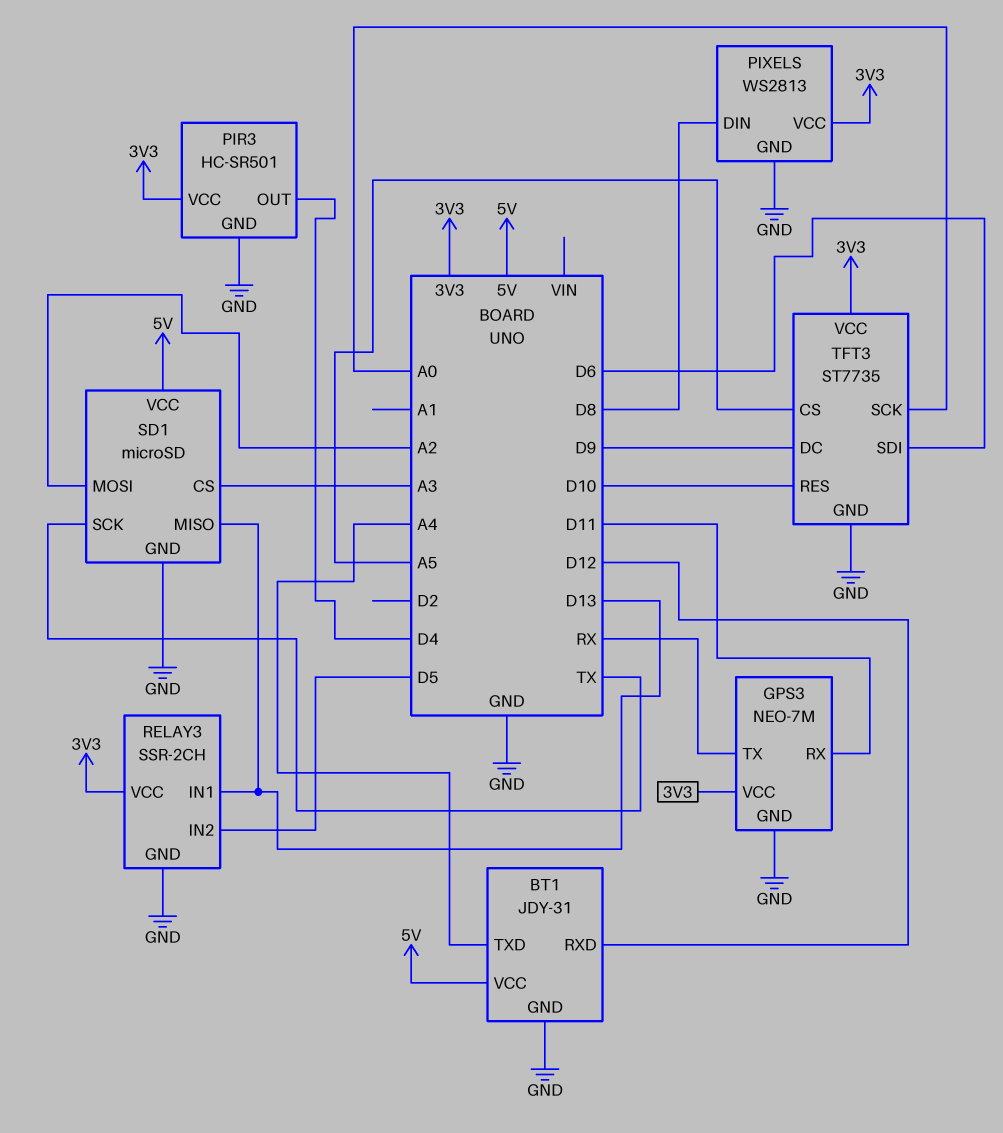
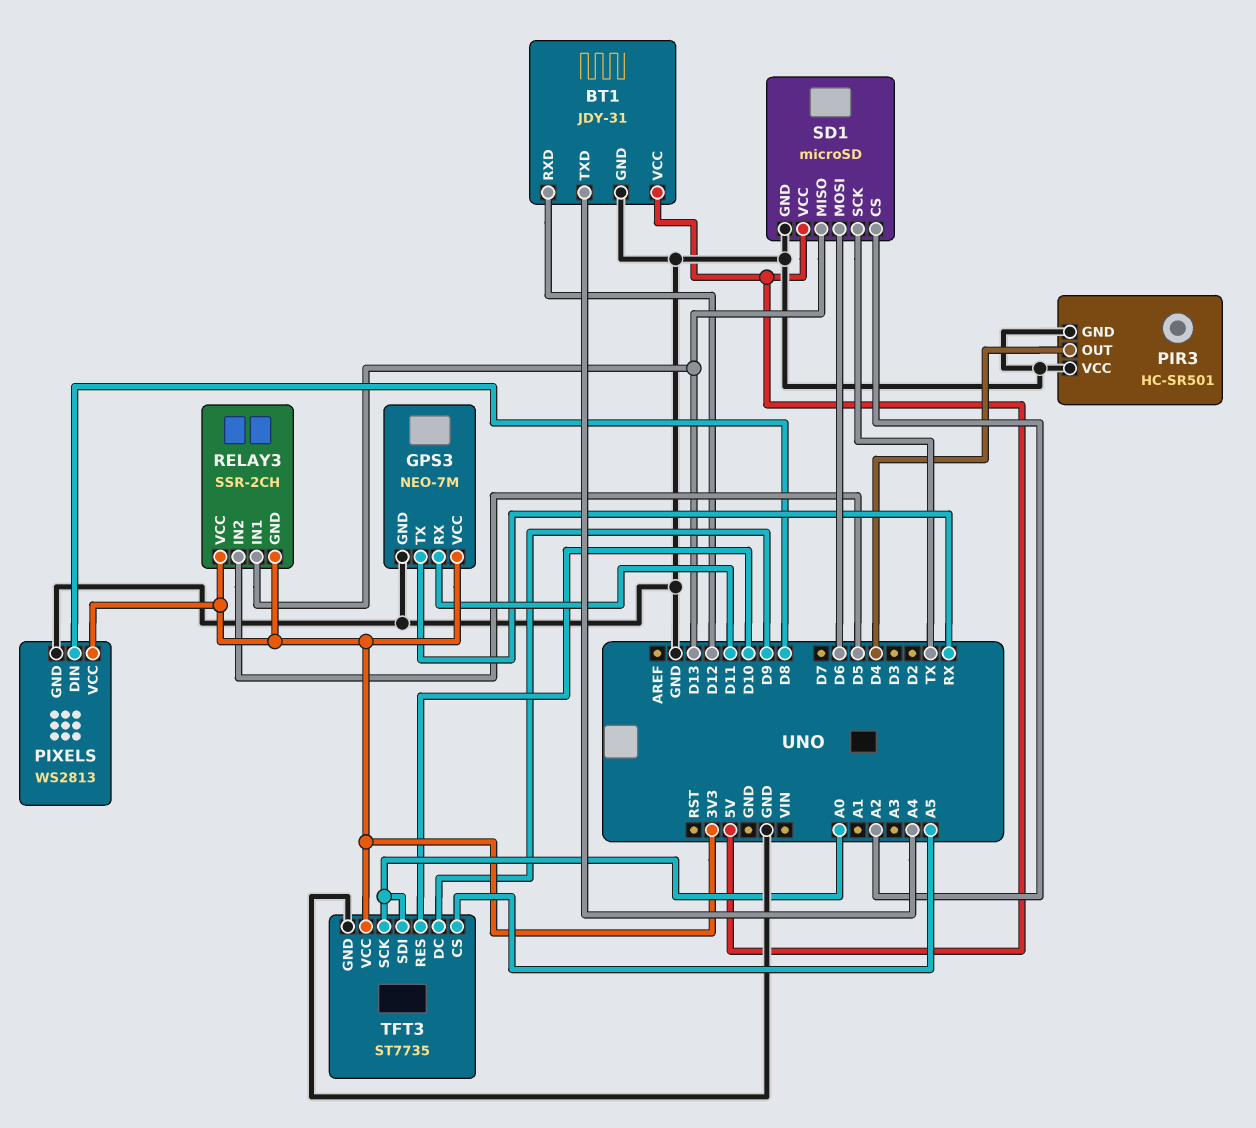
PIR3 pin VCC: 3V3 -> GND
RELAY3 pin GND: GND -> 3V3
SD1 pin CS: A3 -> A2
SD1 pin MOSI: A2 -> D6
TFT3 pin SDI: D6 -> A0

